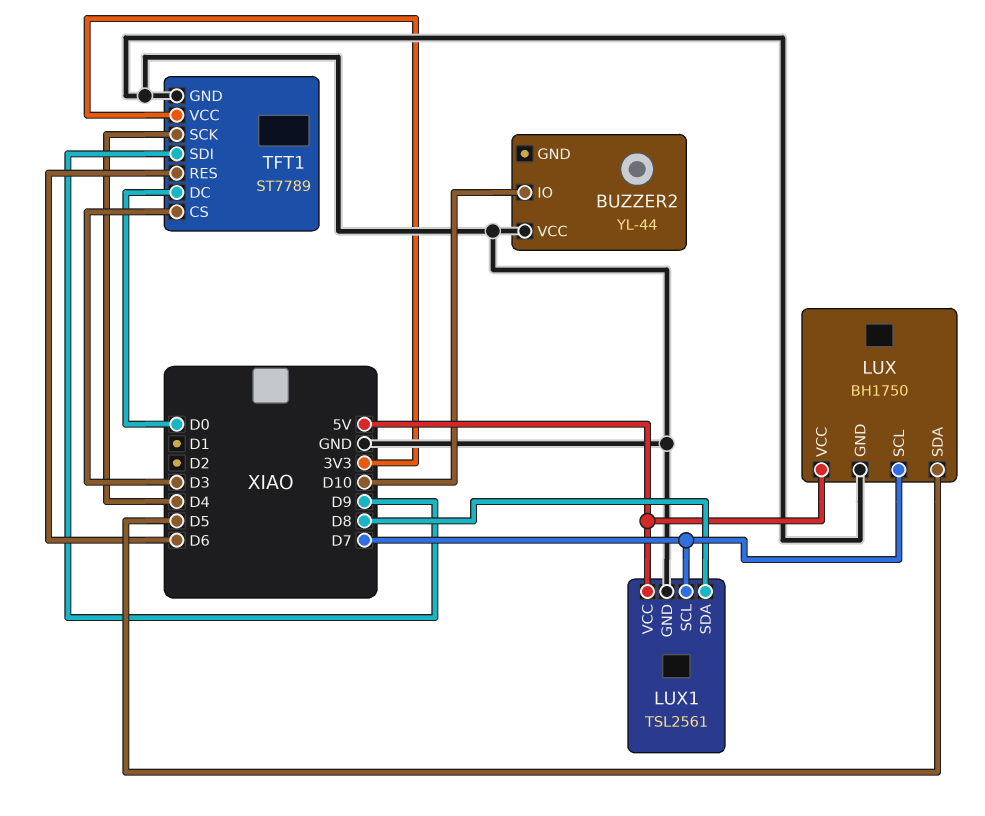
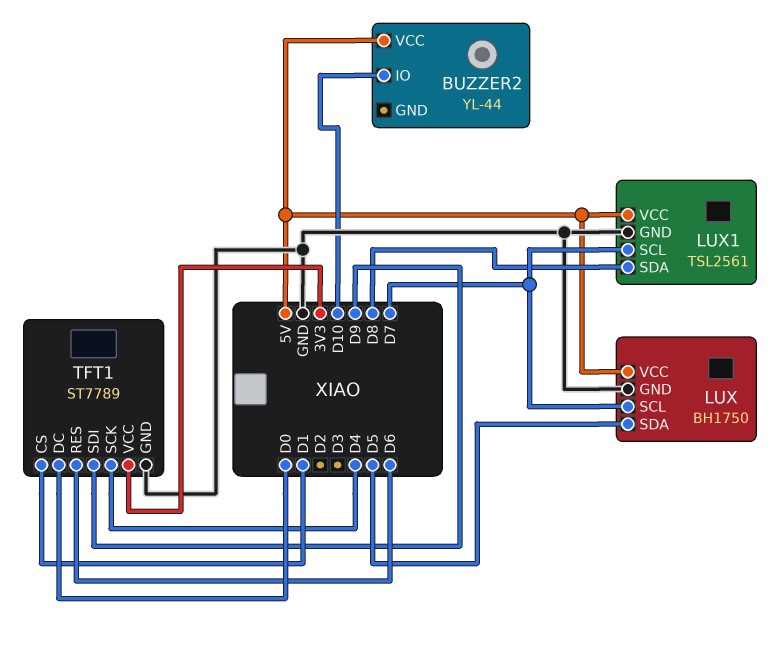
BUZZER2 pin VCC: GND -> 5V
TFT1 pin CS: D3 -> D1

